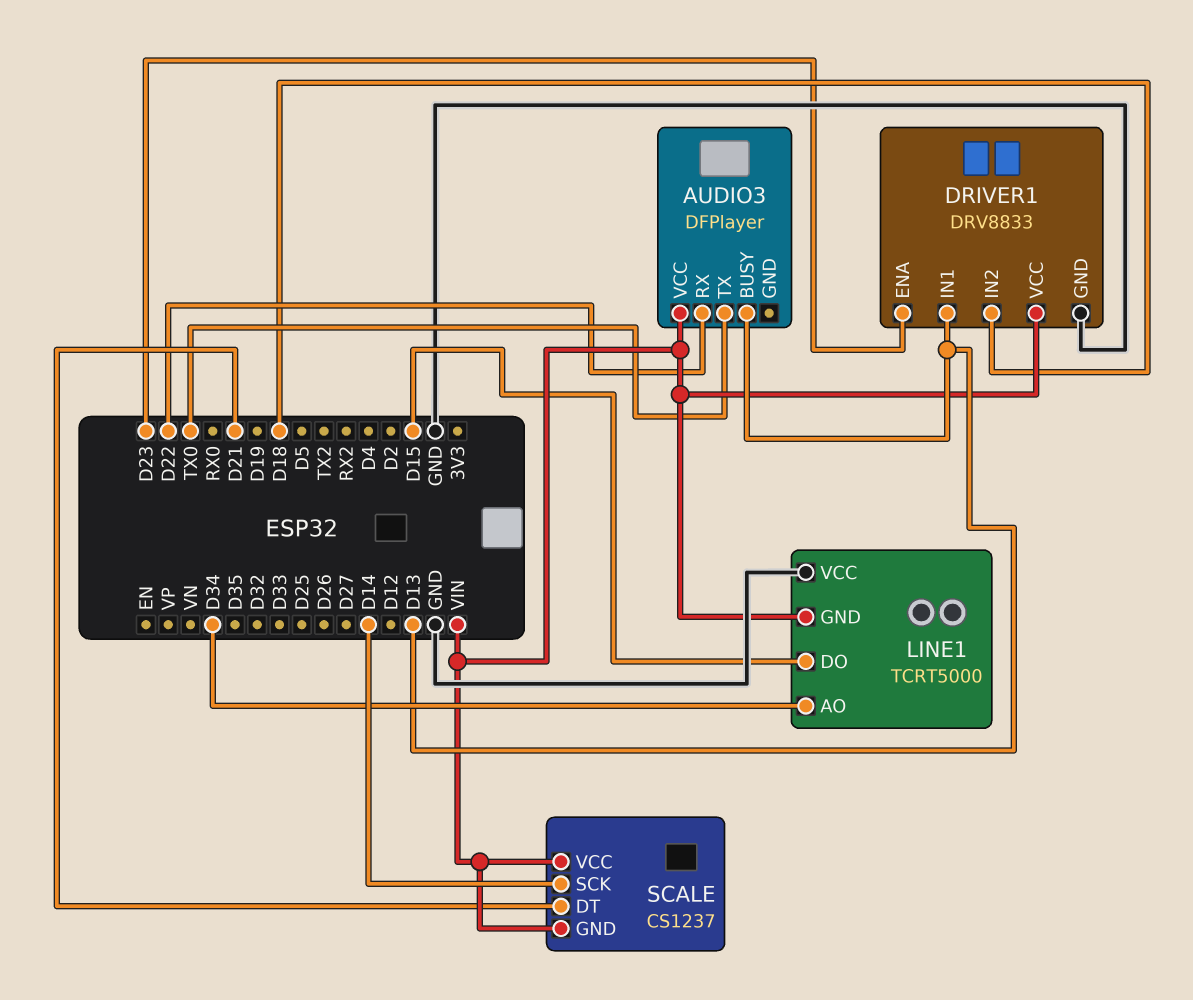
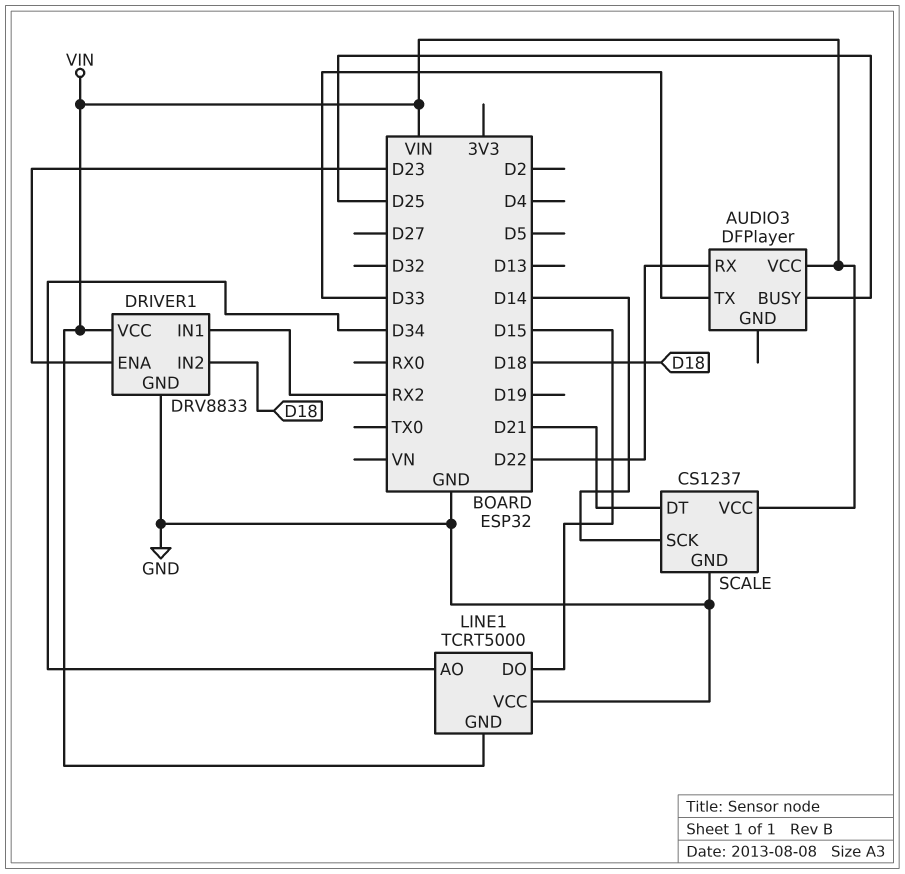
AUDIO3 pin BUSY: D13 -> D25
AUDIO3 pin TX: TX0 -> D33
DRIVER1 pin IN1: D13 -> RX2
SCALE pin GND: VIN -> GND

